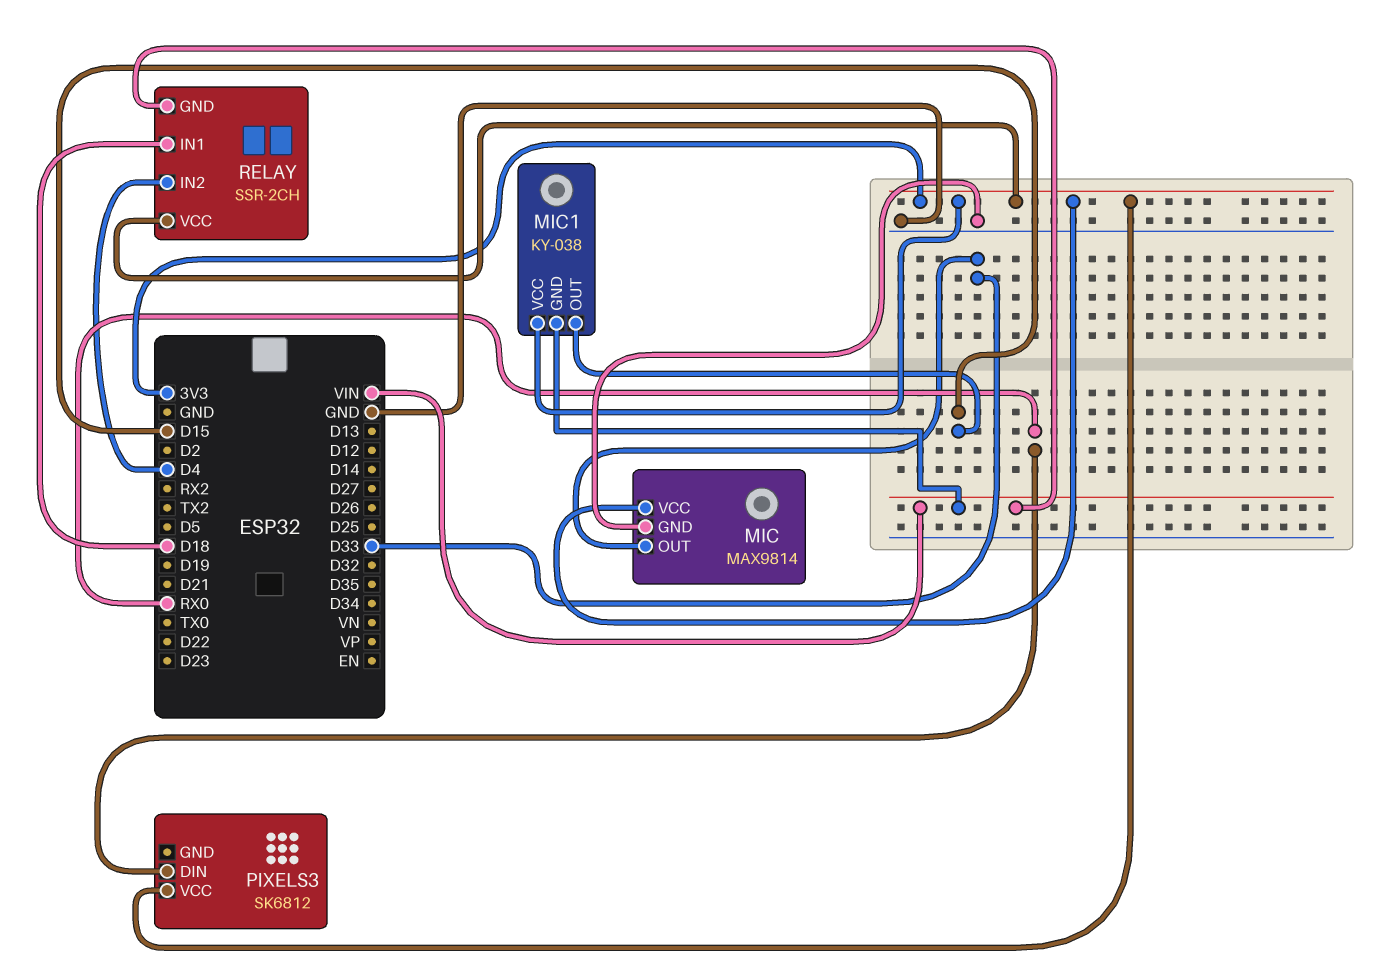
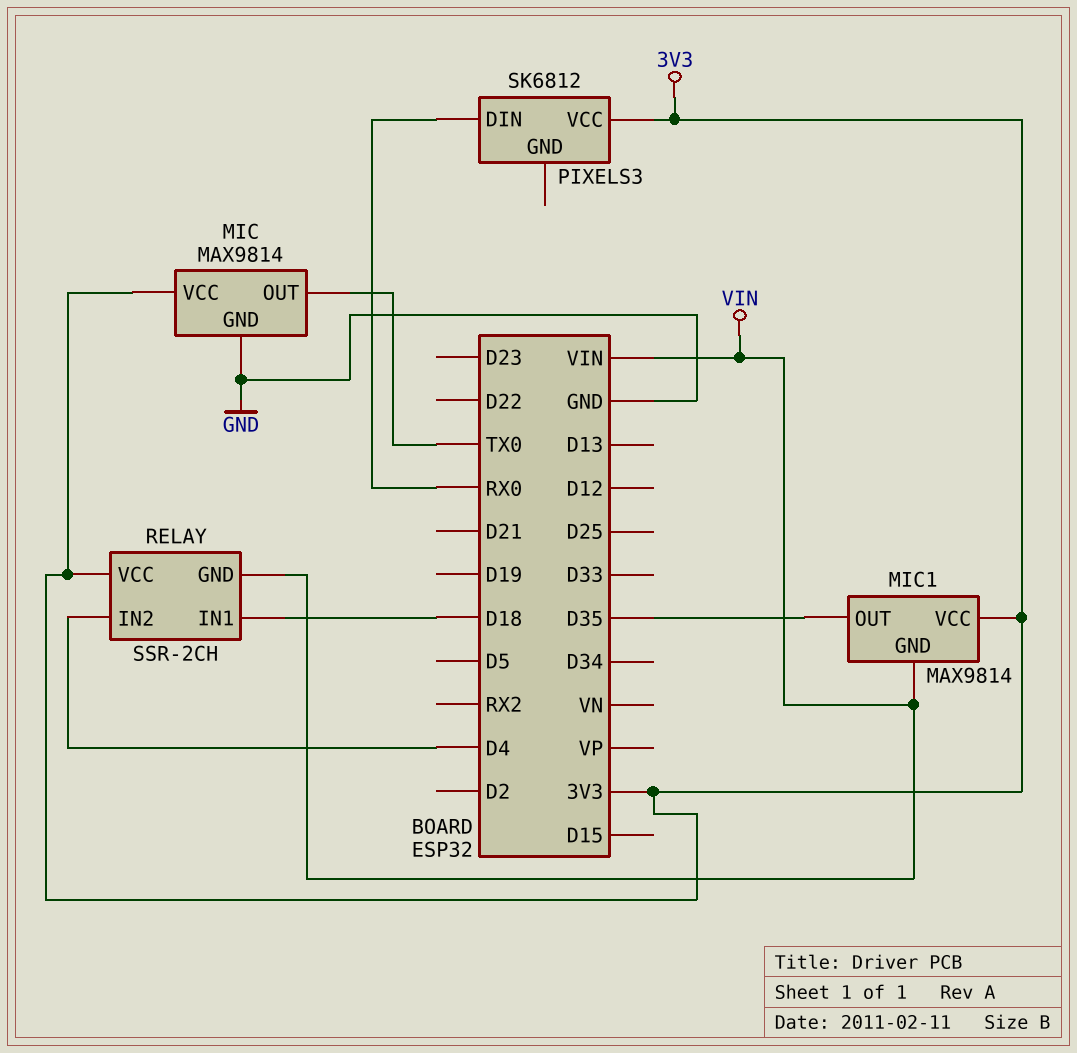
MIC pin OUT: D33 -> TX0
MIC1: KY-038 -> MAX9814
MIC1 pin OUT: D15 -> D35

